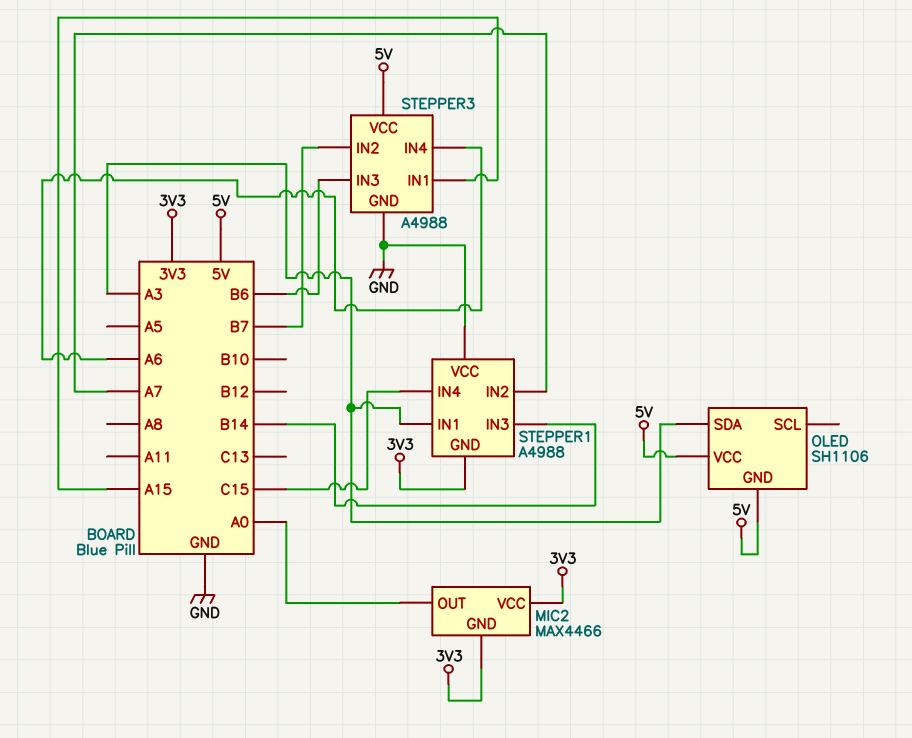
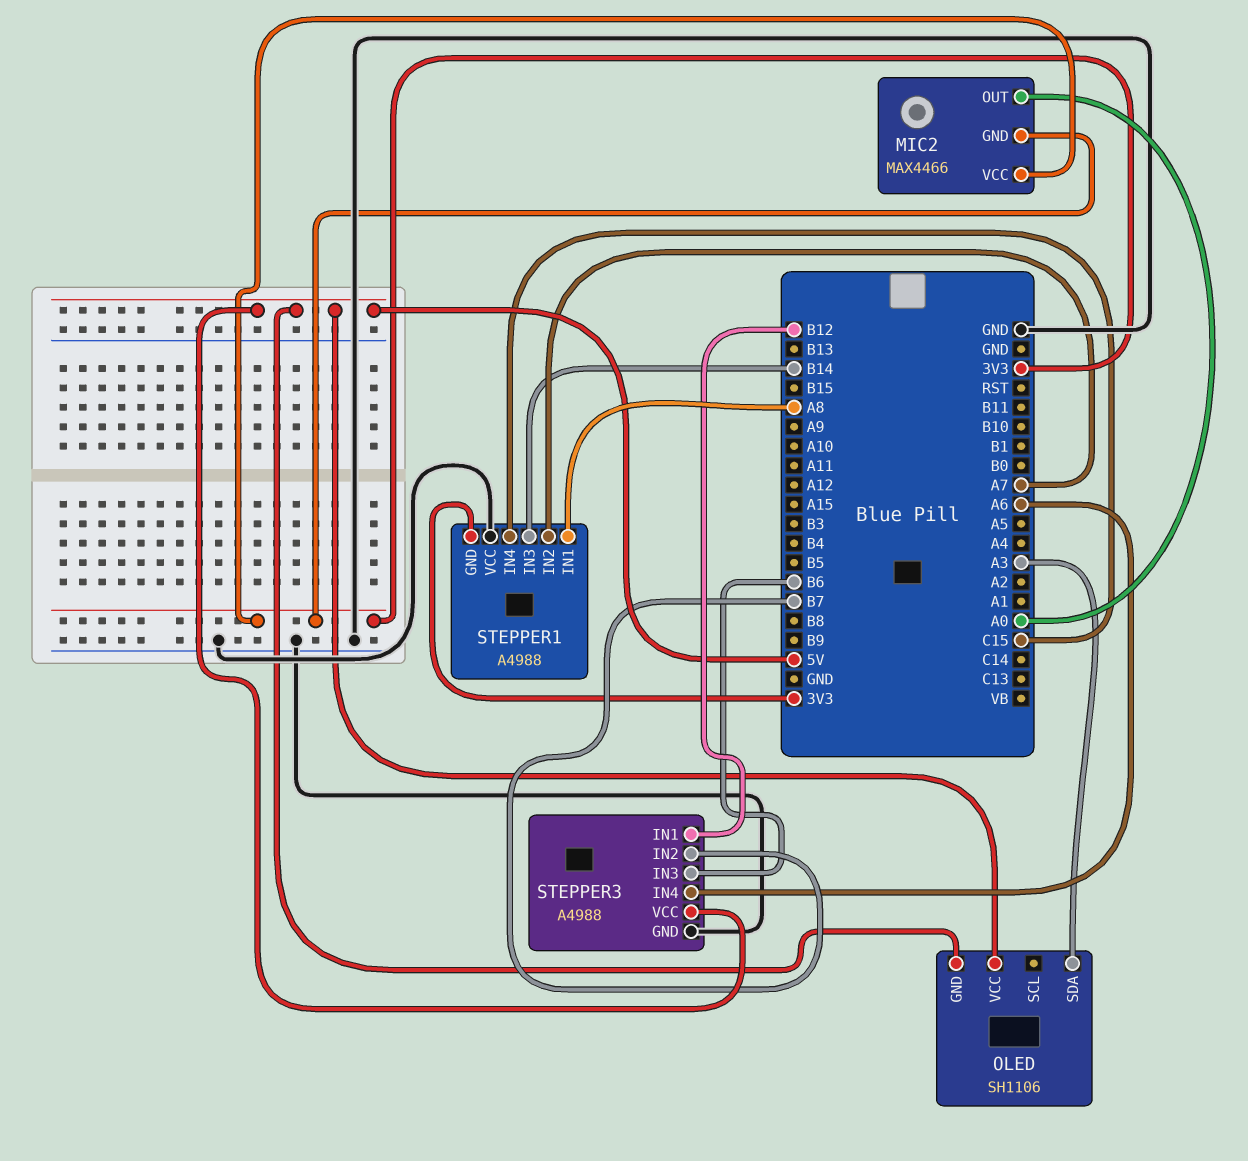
STEPPER1 pin IN1: A3 -> A8
STEPPER3 pin IN1: A15 -> B12

